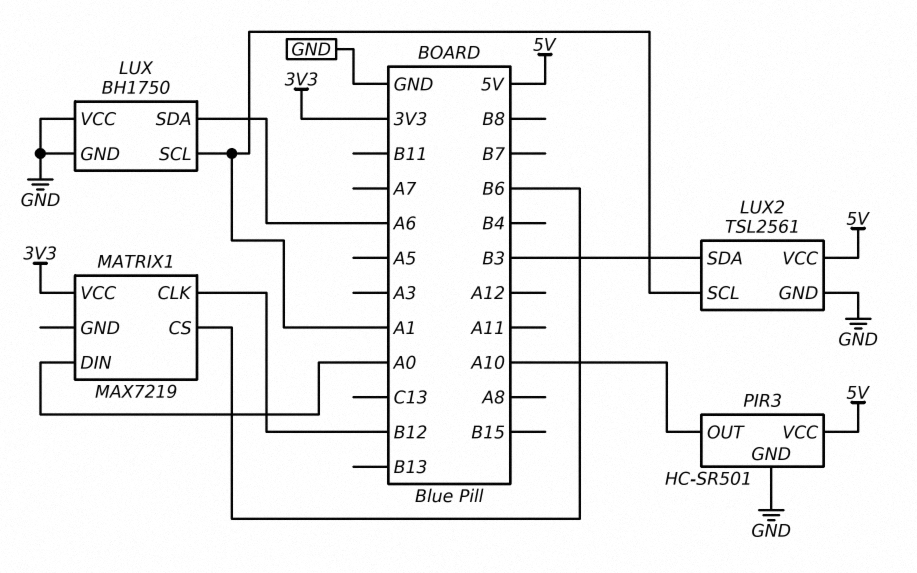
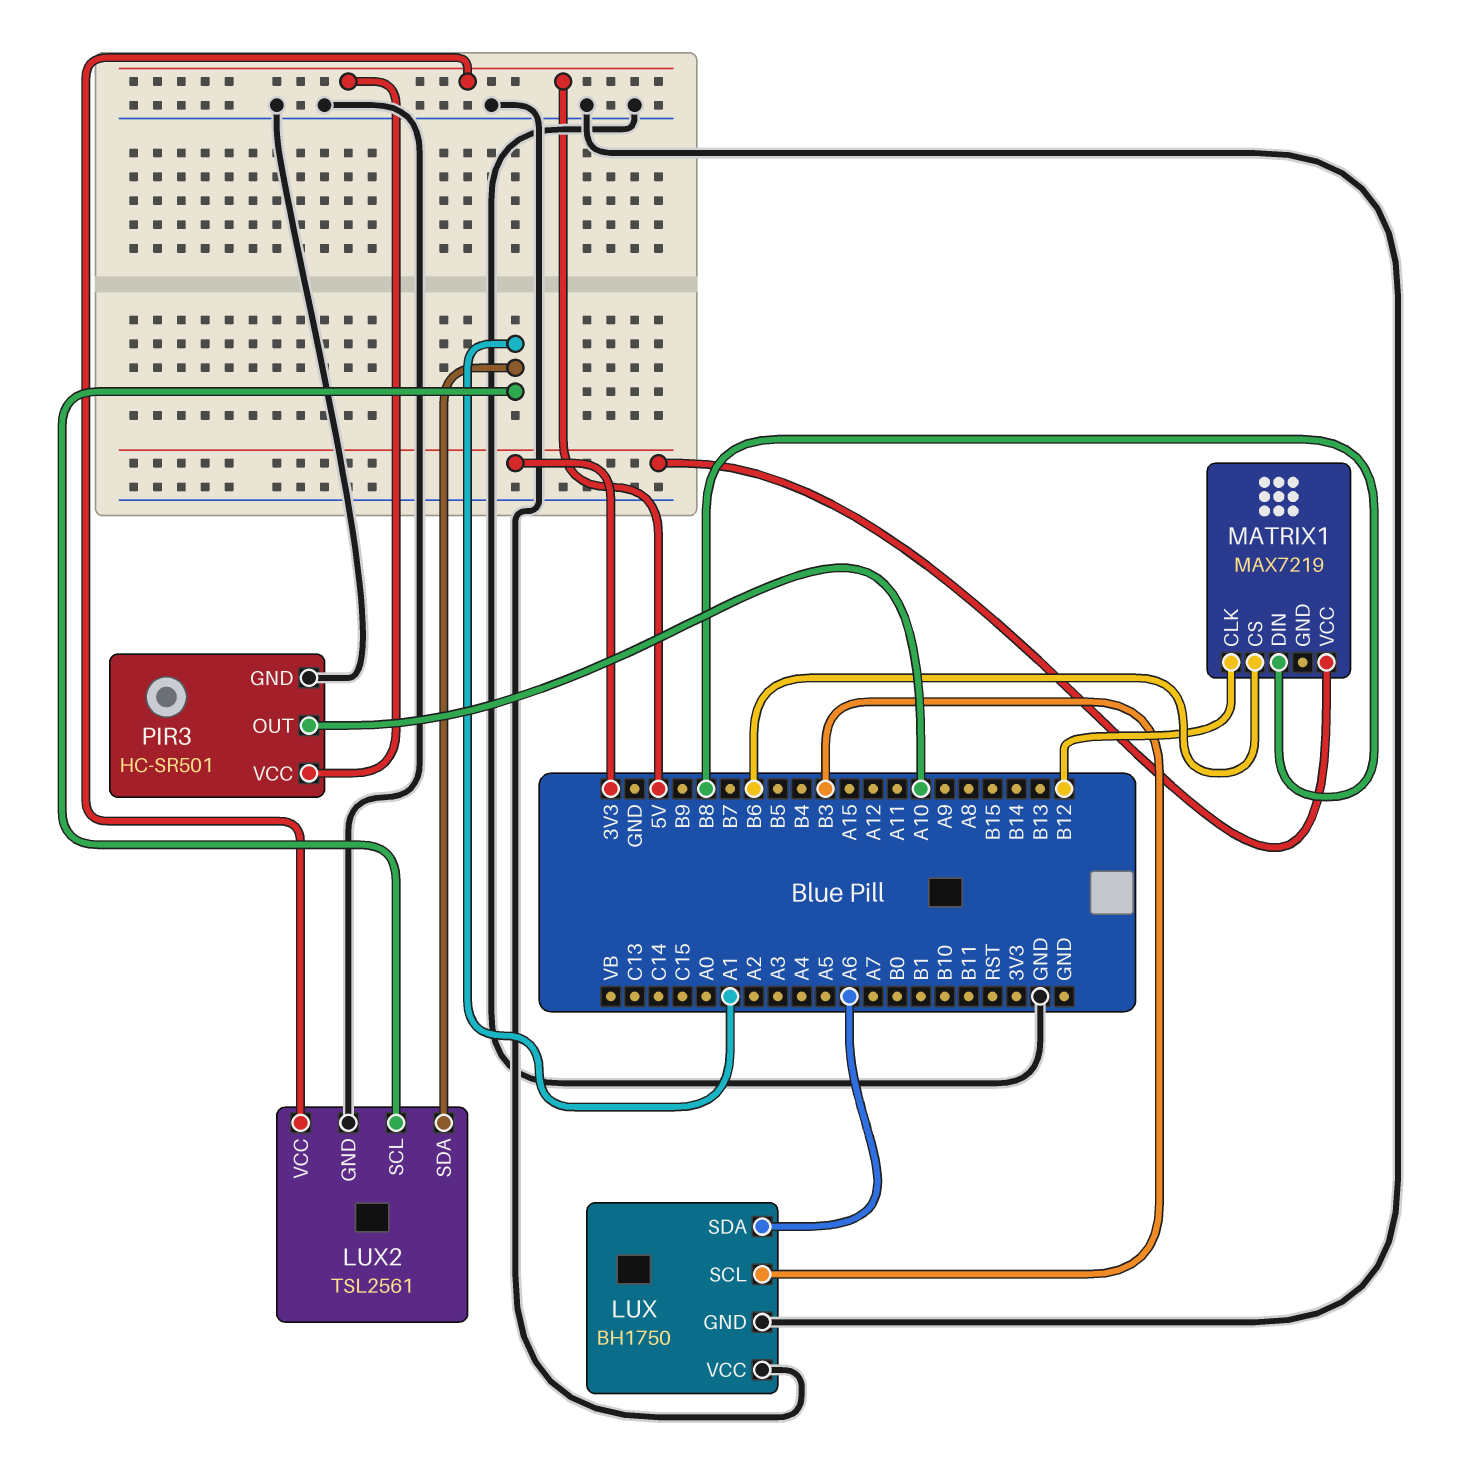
LUX pin SCL: A1 -> B3
LUX2 pin SDA: B3 -> A1
MATRIX1 pin DIN: A0 -> B8

